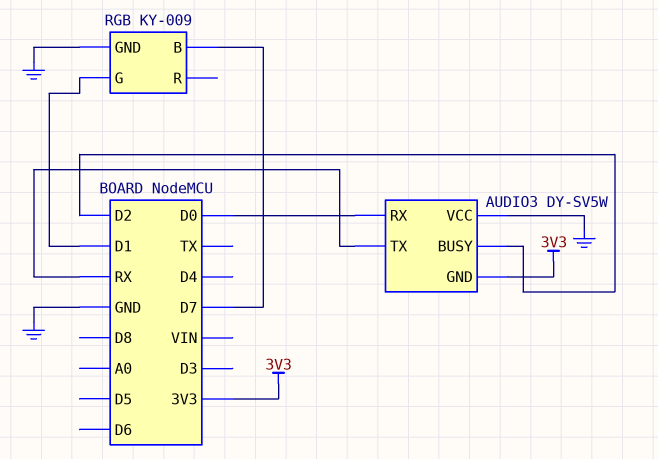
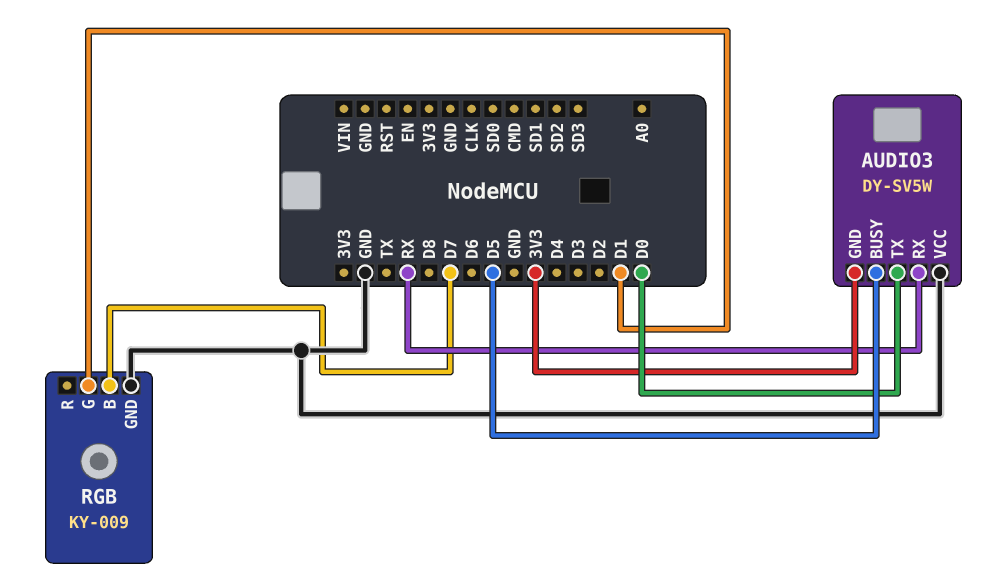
AUDIO3 pin BUSY: D2 -> D5
AUDIO3 pin RX: D0 -> RX
AUDIO3 pin TX: RX -> D0

